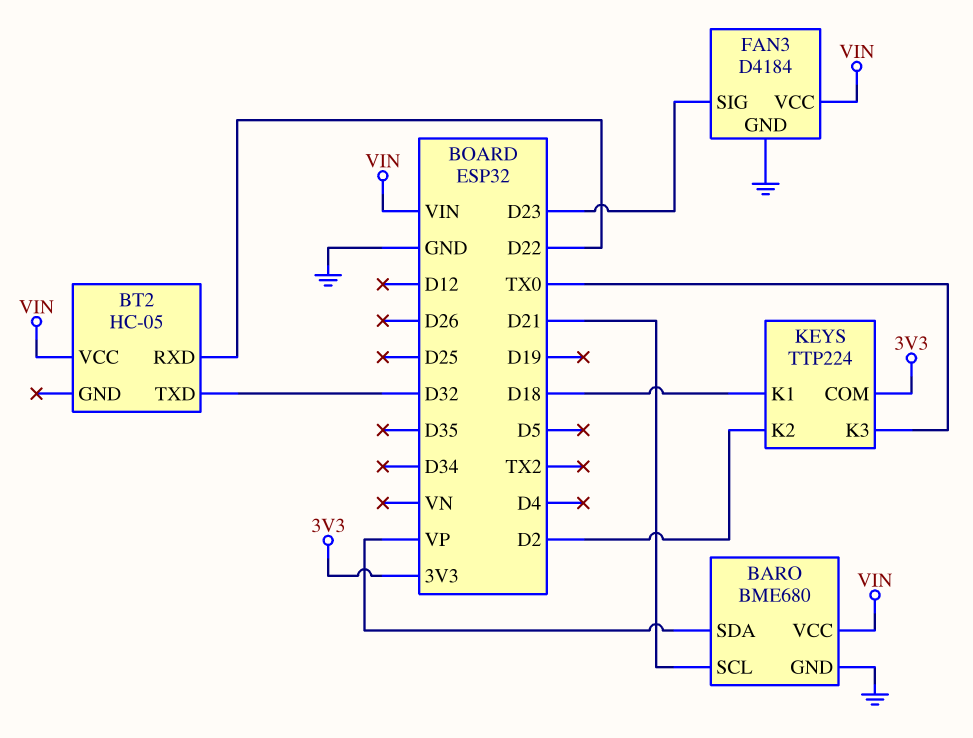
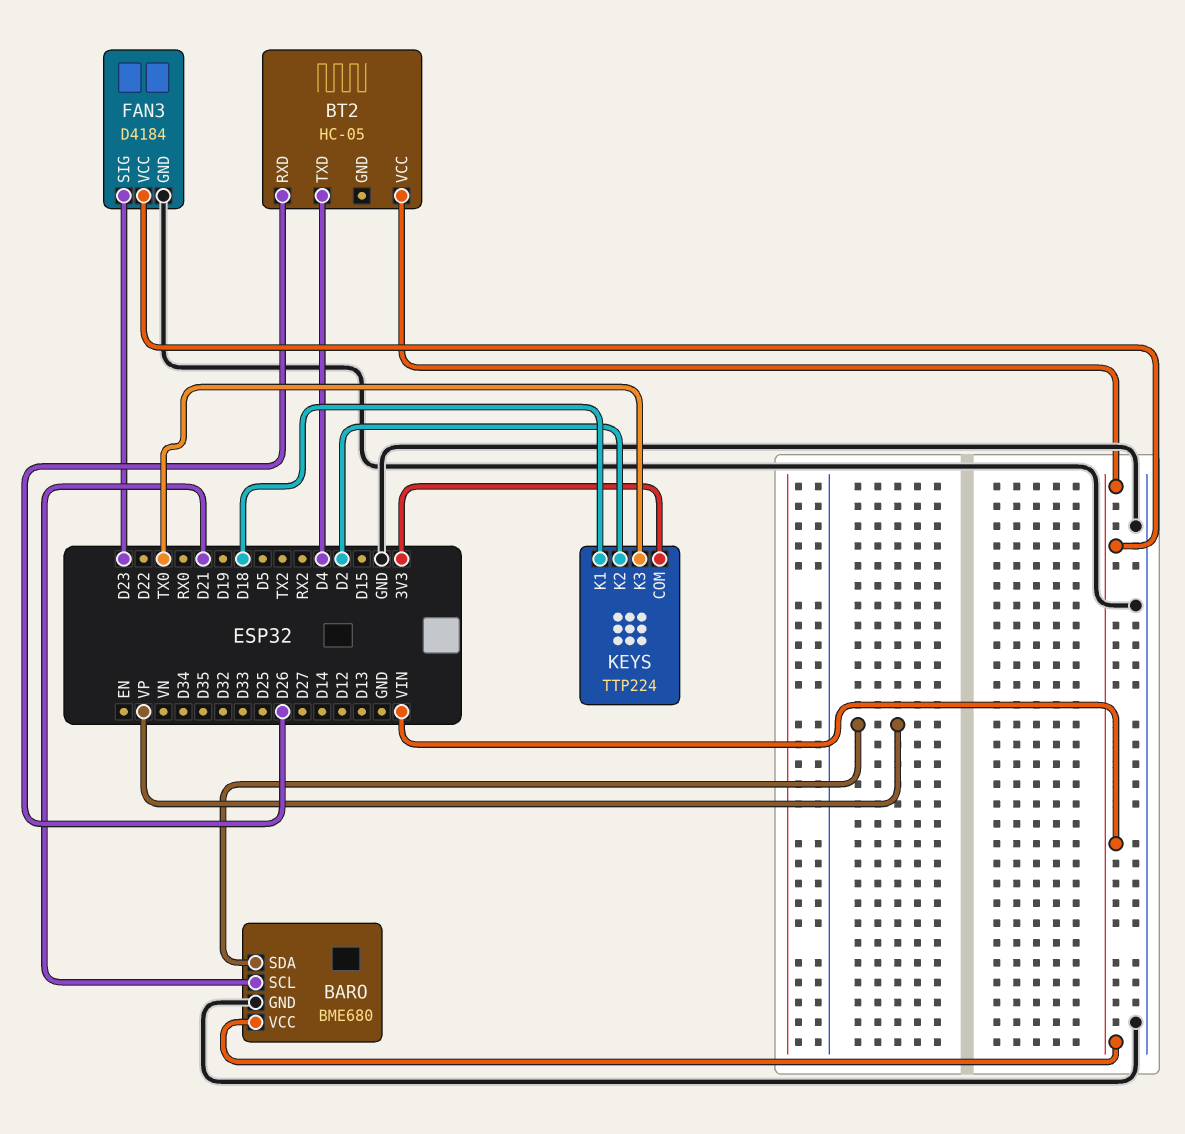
BT2 pin RXD: D22 -> D26
BT2 pin TXD: D32 -> D4

